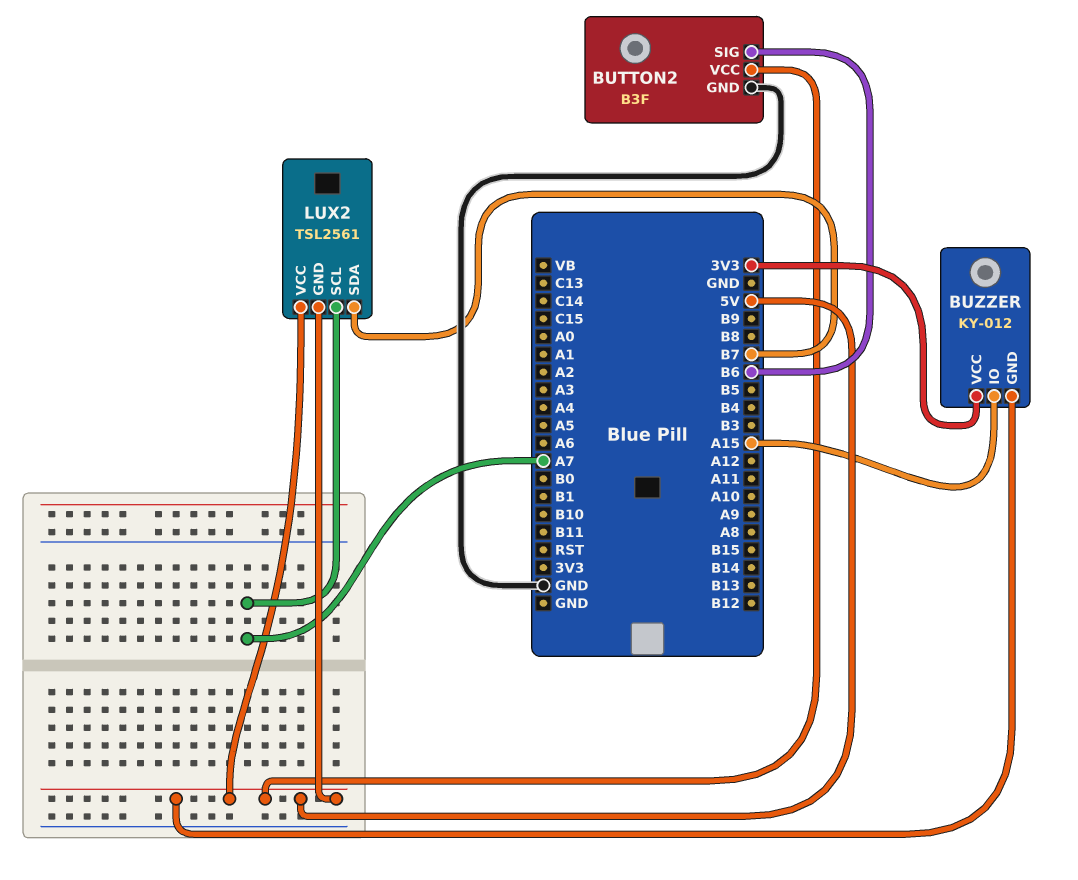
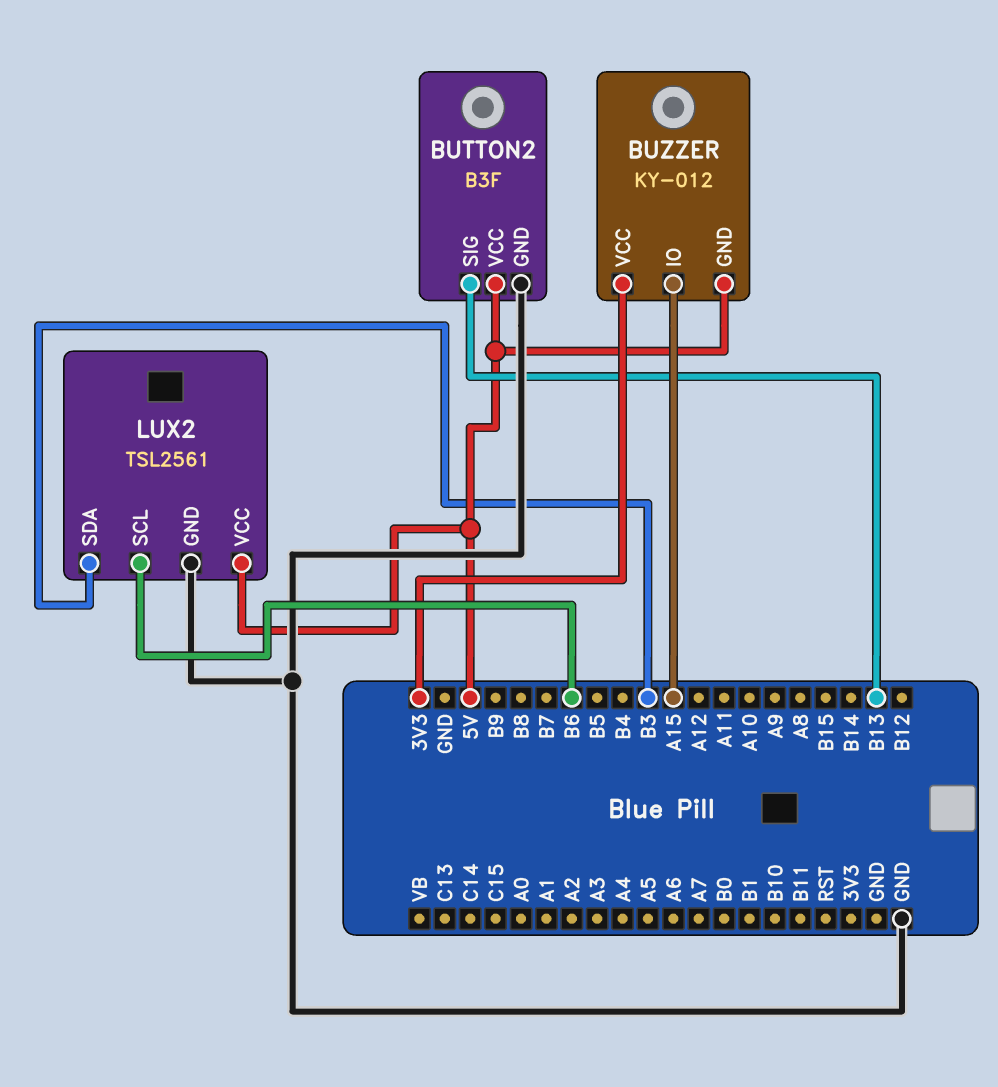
BUTTON2 pin SIG: B6 -> B13
LUX2 pin GND: 5V -> GND
LUX2 pin SCL: A7 -> B6
LUX2 pin SDA: B7 -> B3

